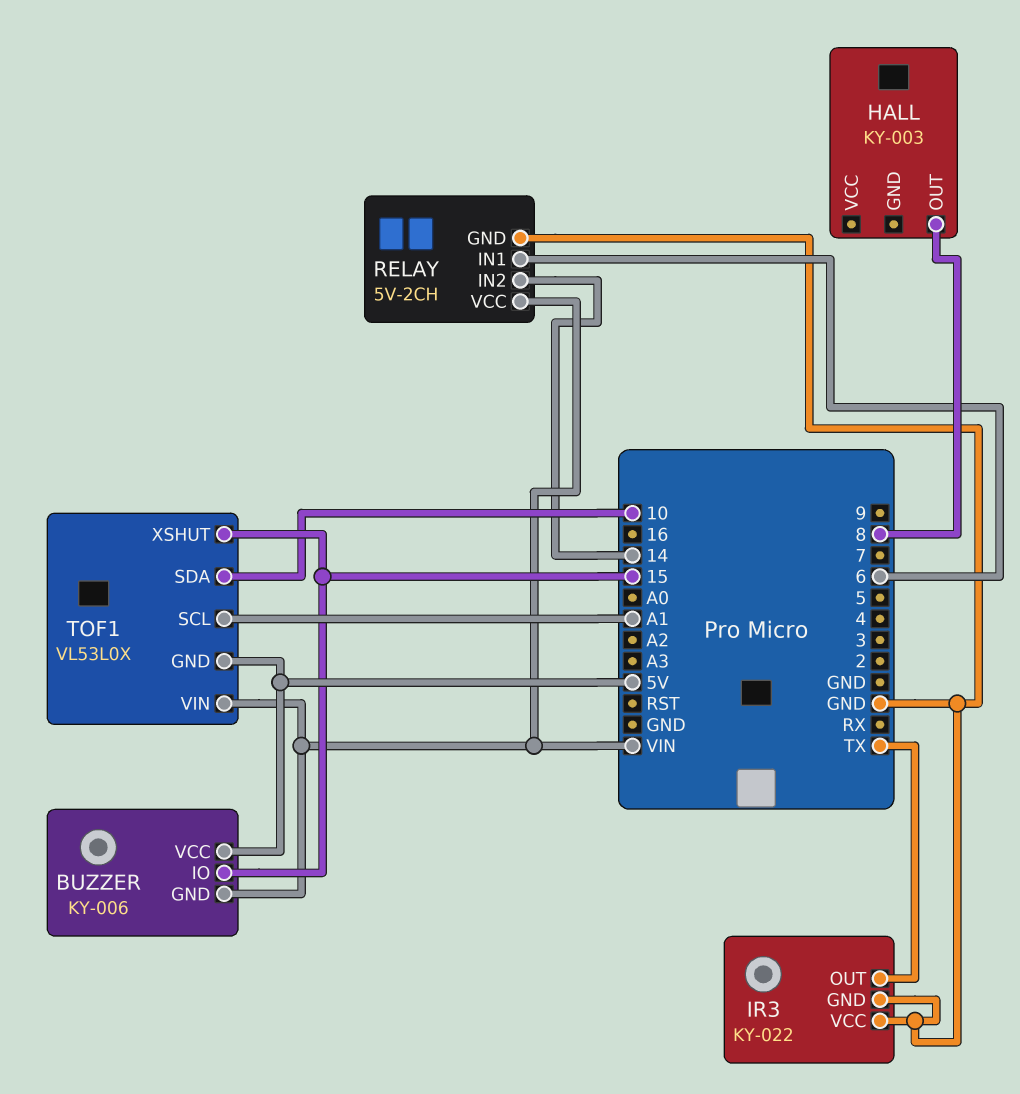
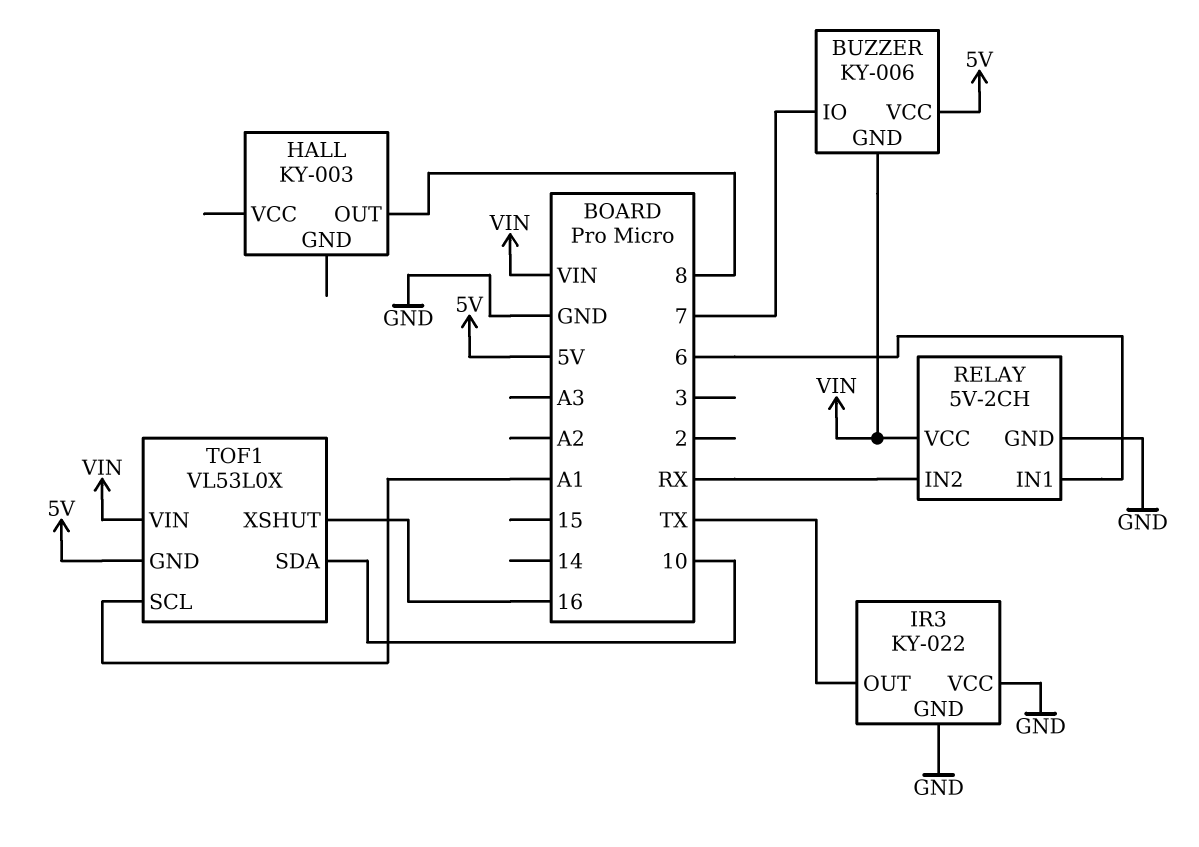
BUZZER pin IO: 15 -> 7
RELAY pin IN2: 14 -> RX
TOF1 pin XSHUT: 15 -> 16

